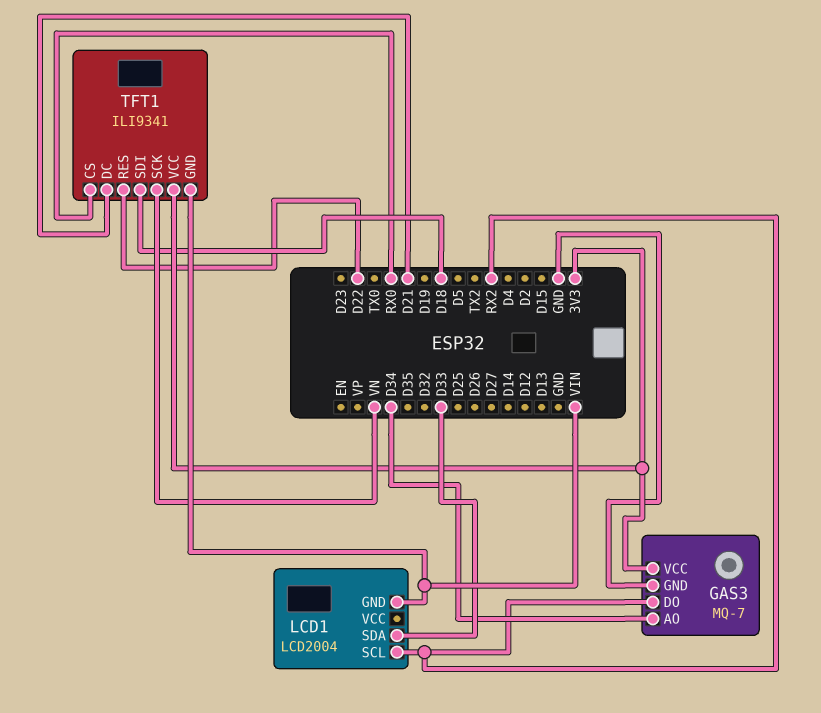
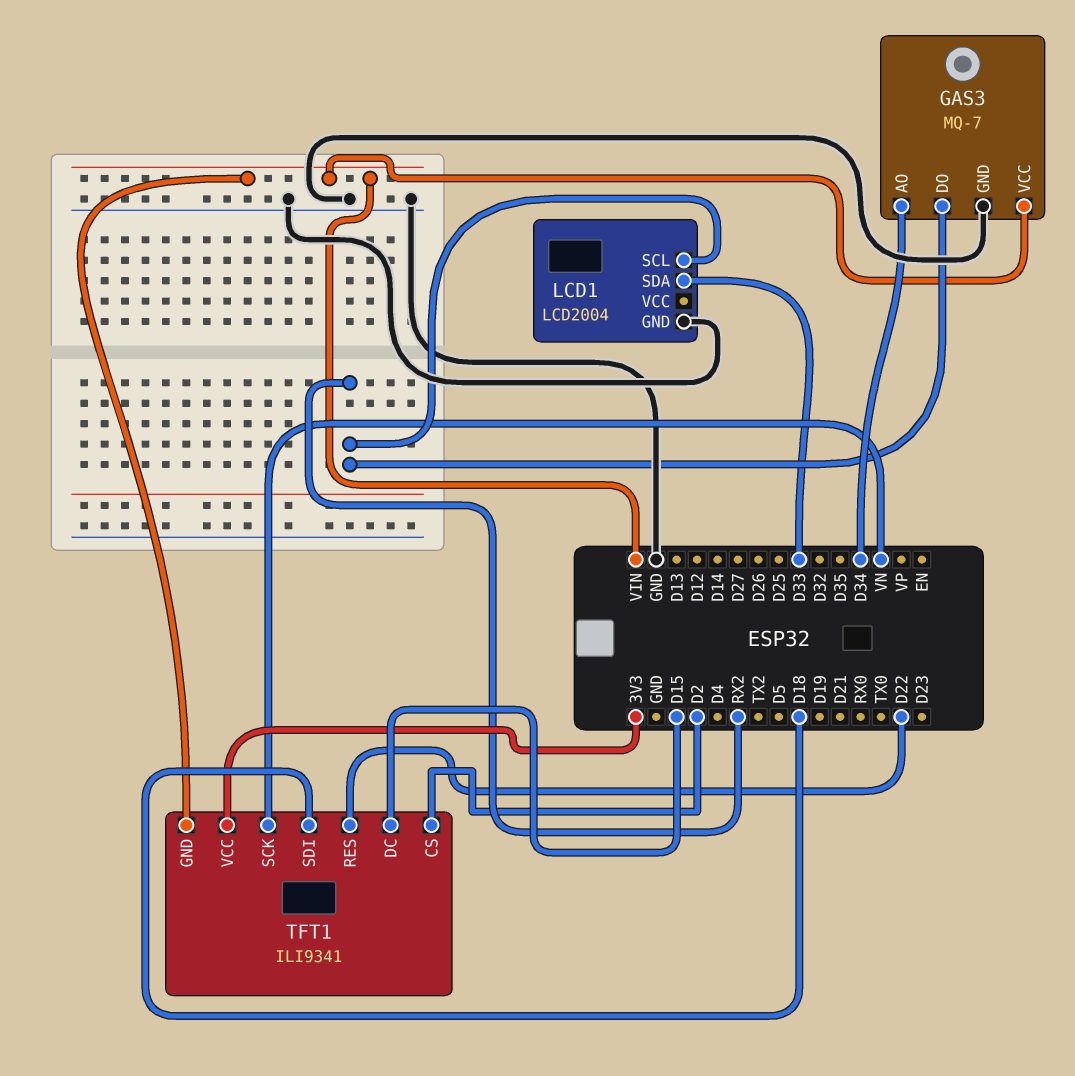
GAS3 pin VCC: 3V3 -> VIN
LCD1 pin GND: VIN -> GND
TFT1 pin CS: RX0 -> D2
TFT1 pin DC: D21 -> D15

